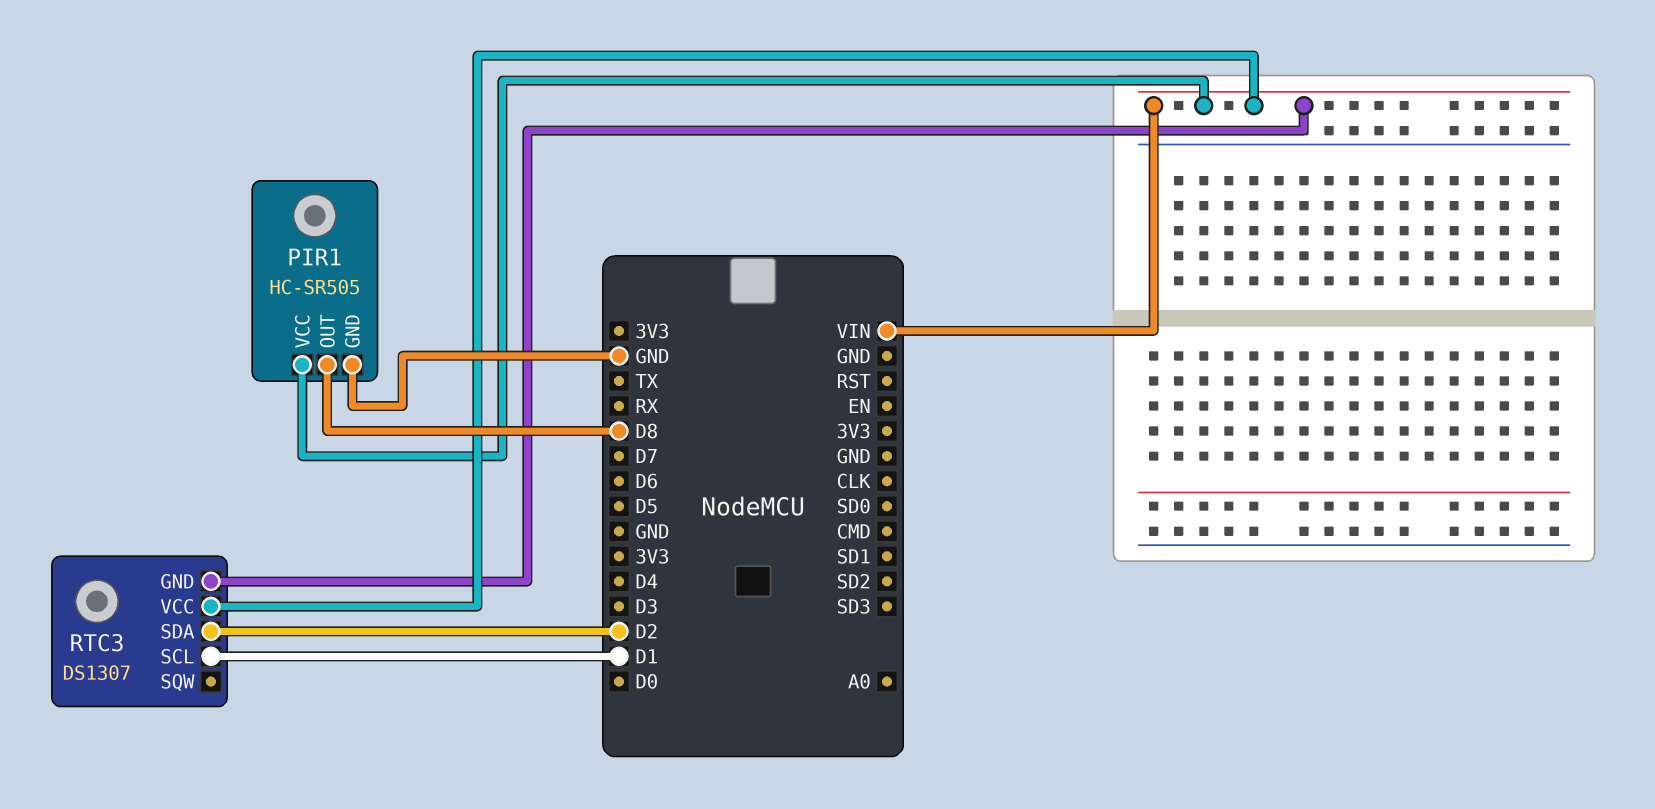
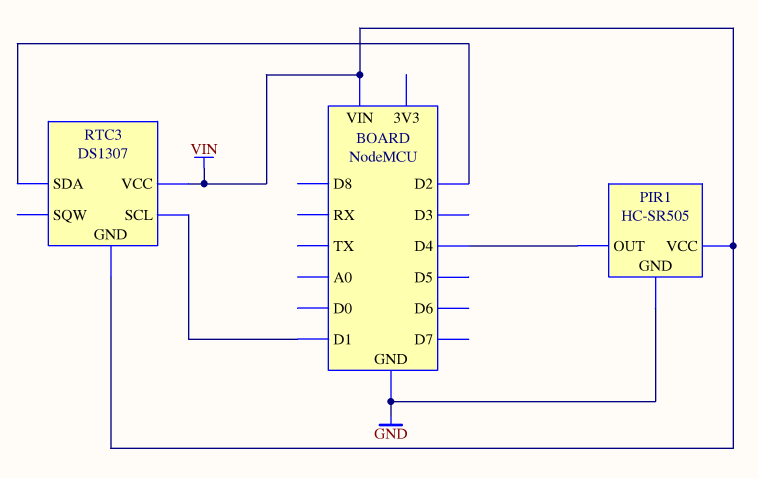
PIR1 pin OUT: D8 -> D4

